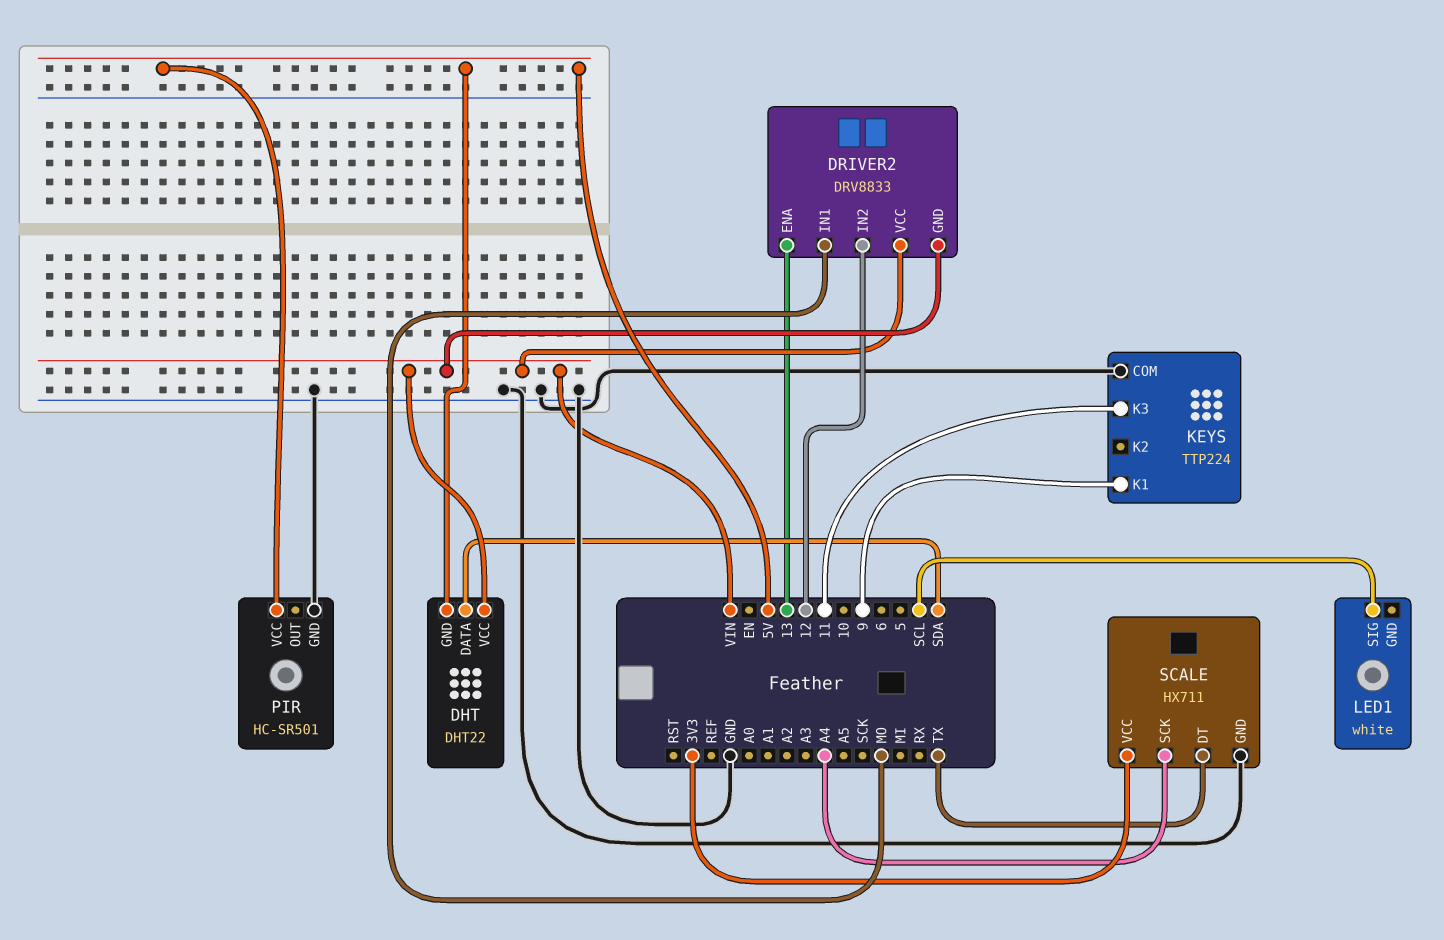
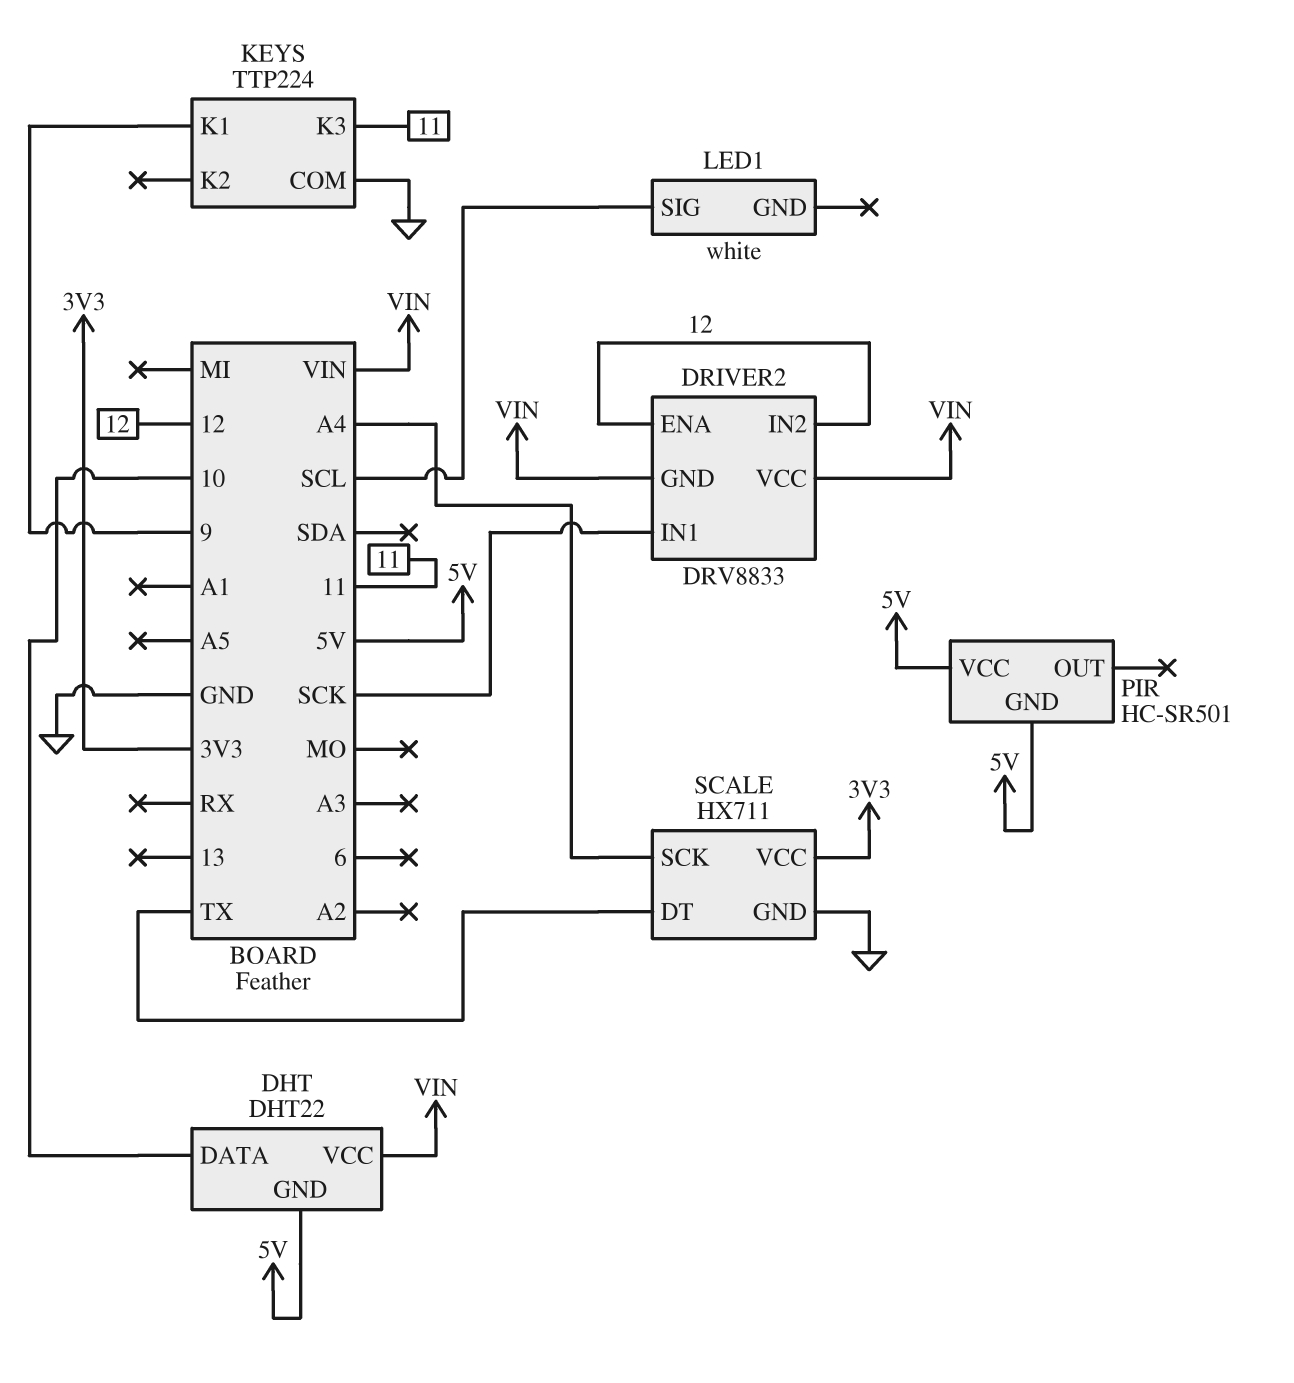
DHT pin DATA: SDA -> 10
DRIVER2 pin ENA: 13 -> 12
DRIVER2 pin IN1: MO -> SCK
PIR pin GND: GND -> 5V

